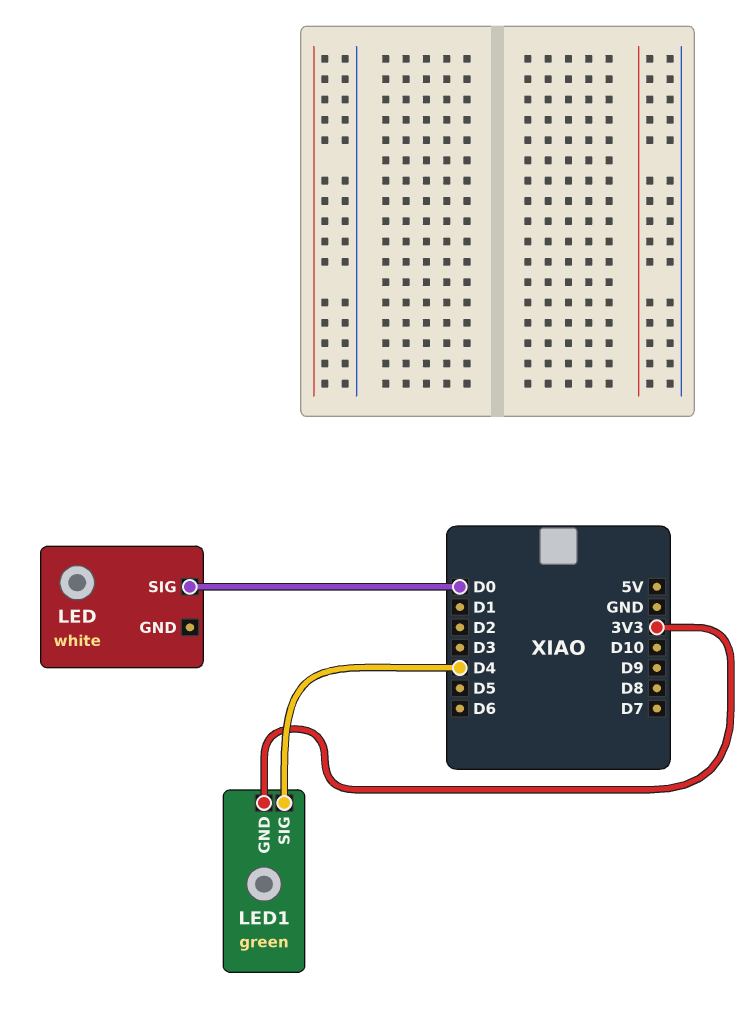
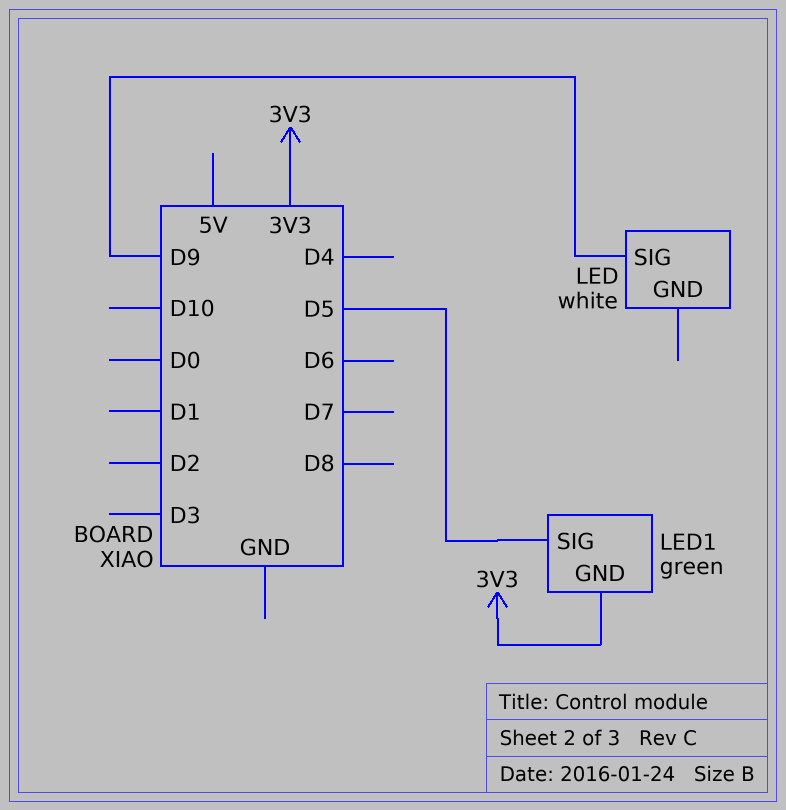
LED pin SIG: D0 -> D9
LED1 pin SIG: D4 -> D5

